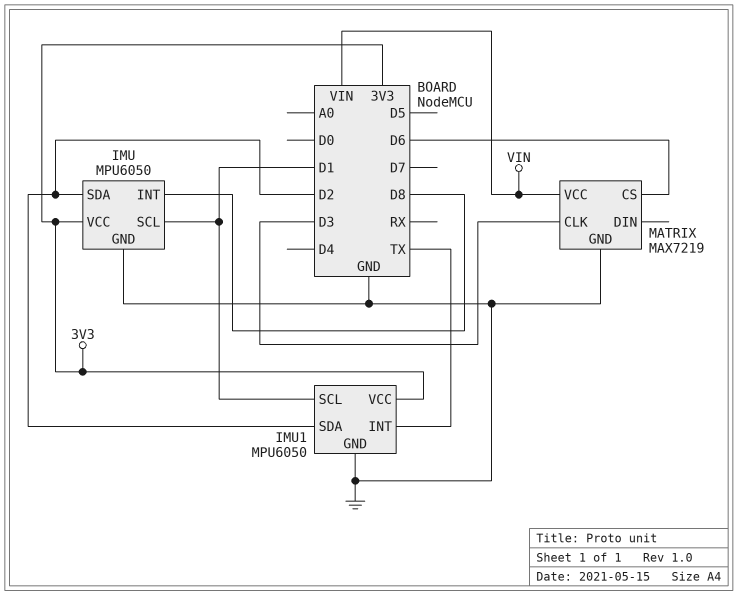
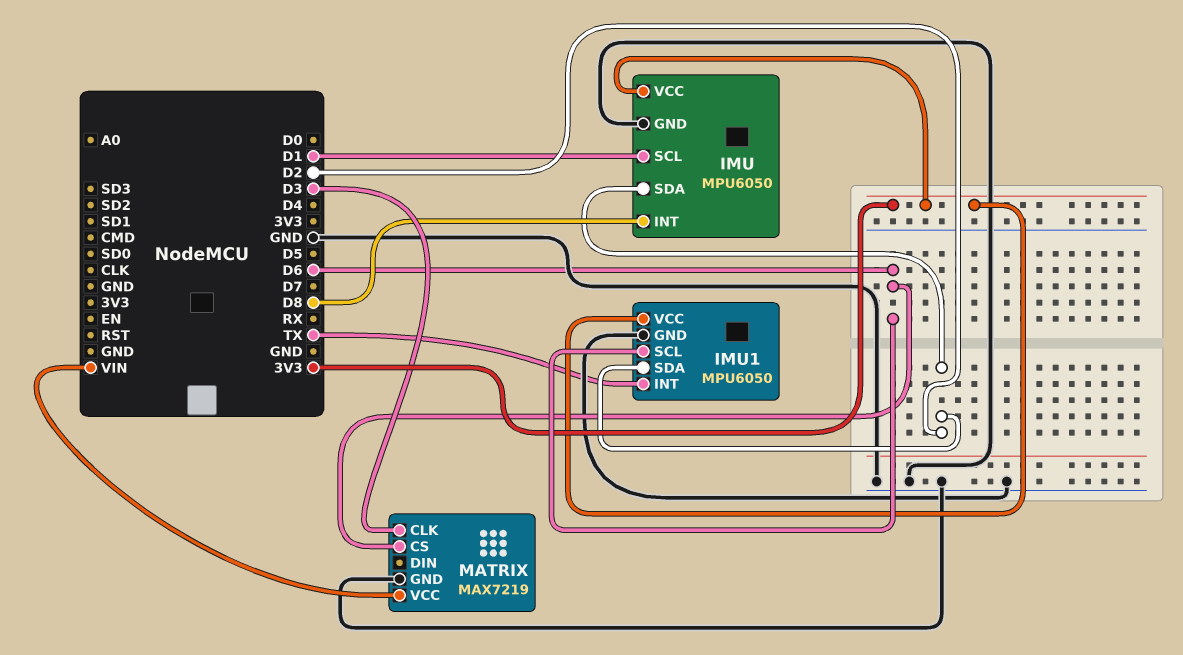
IMU1 pin SCL: D1 -> D6

